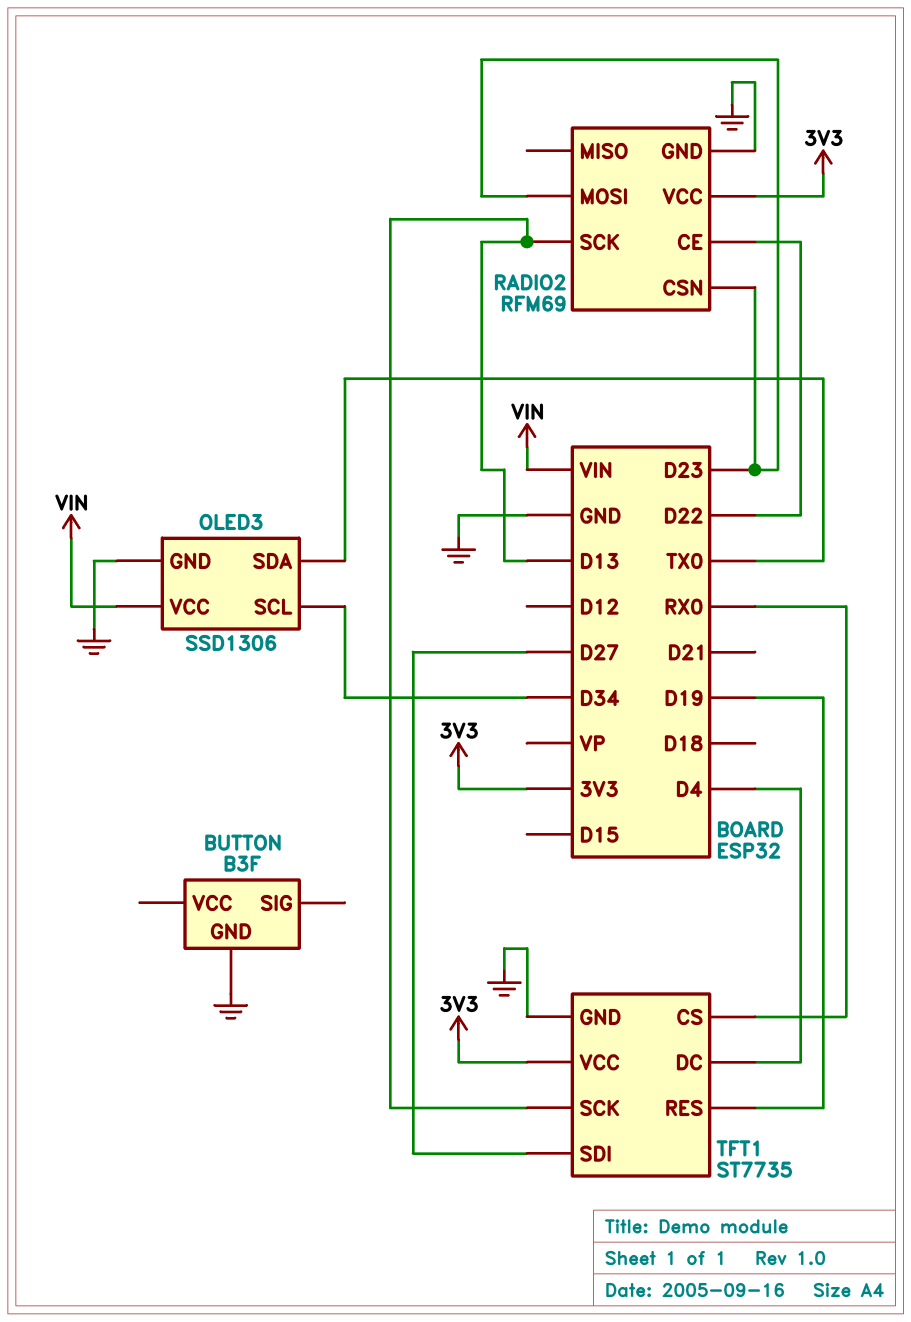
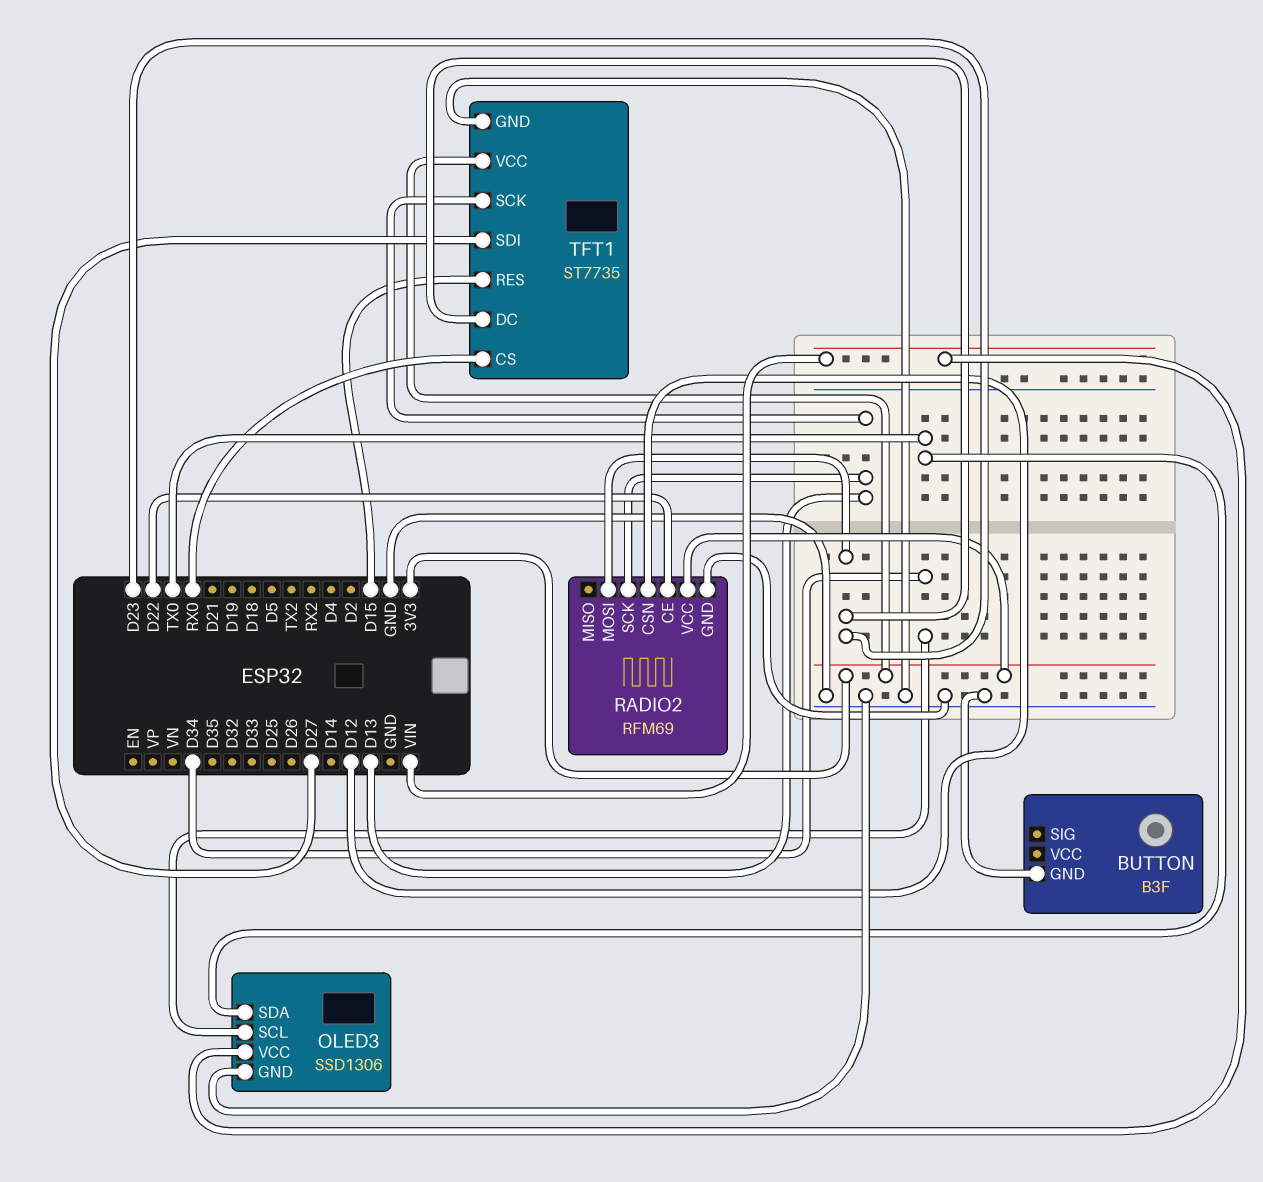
RADIO2 pin CSN: D23 -> D12
TFT1 pin DC: D4 -> D23
TFT1 pin RES: D19 -> D15

